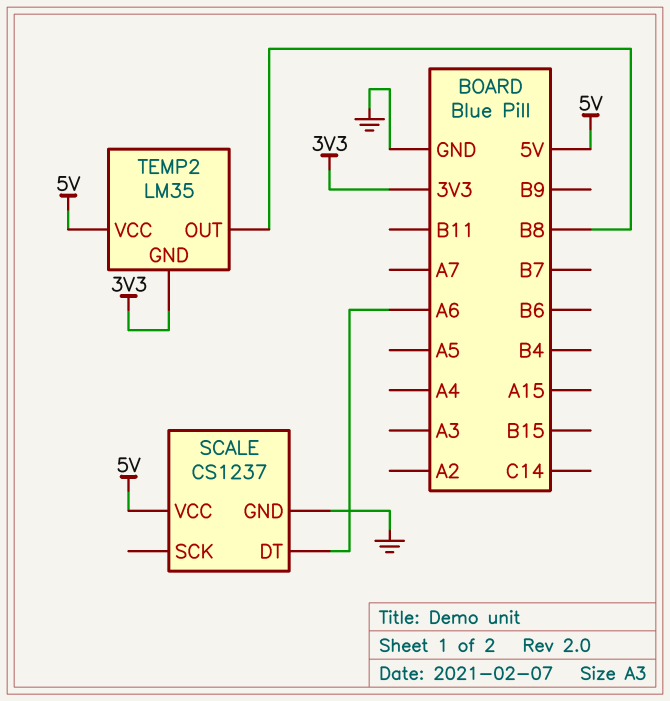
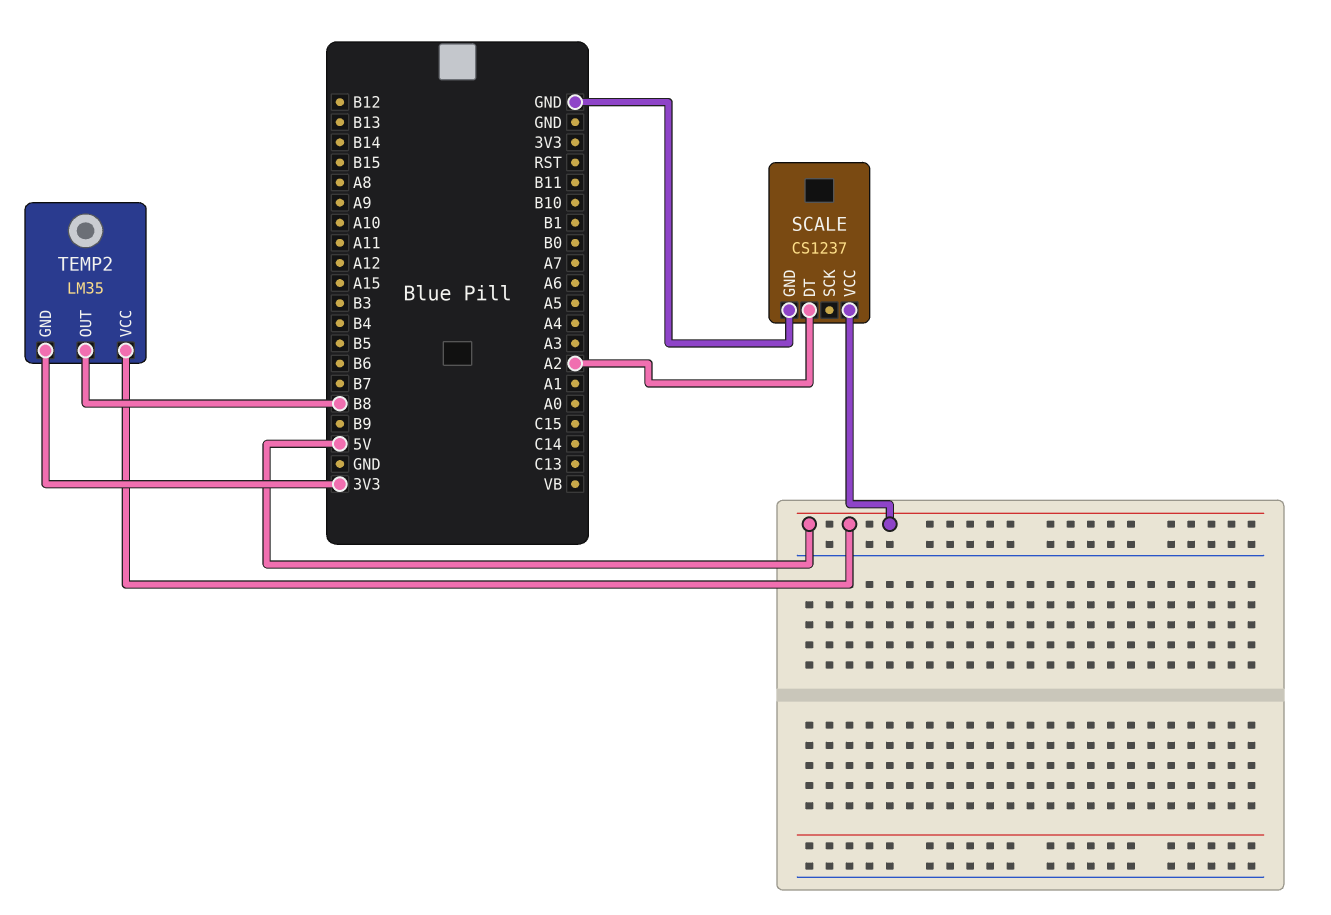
SCALE pin DT: A6 -> A2

